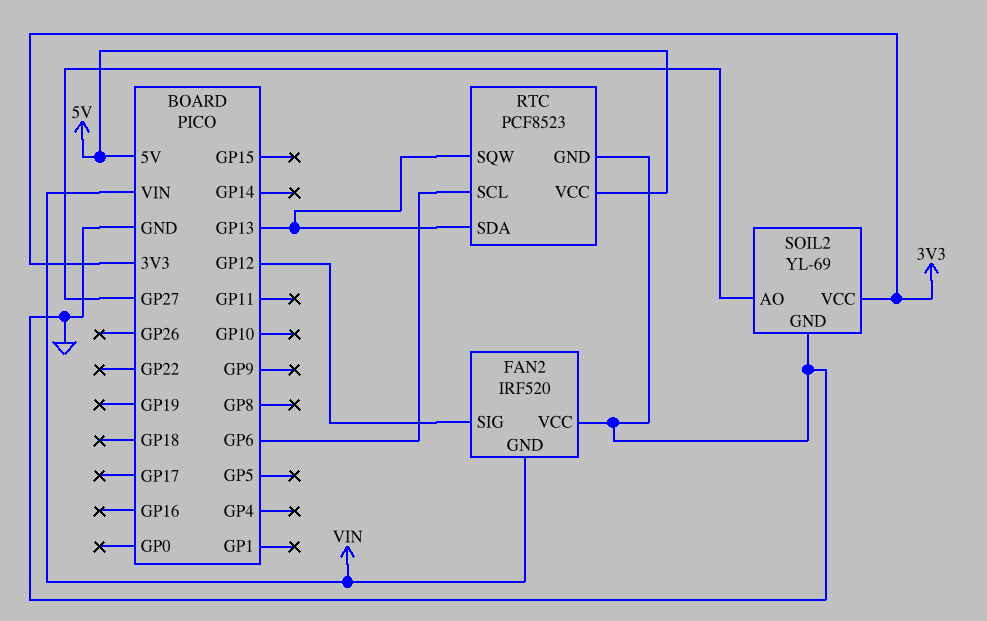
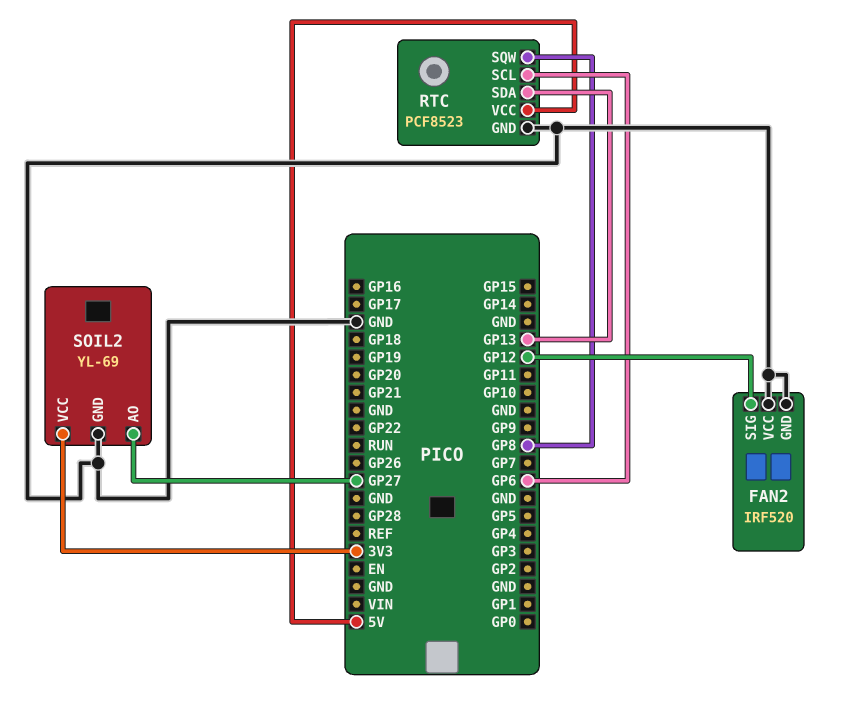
FAN2 pin GND: VIN -> GND
RTC pin SQW: GP13 -> GP8

